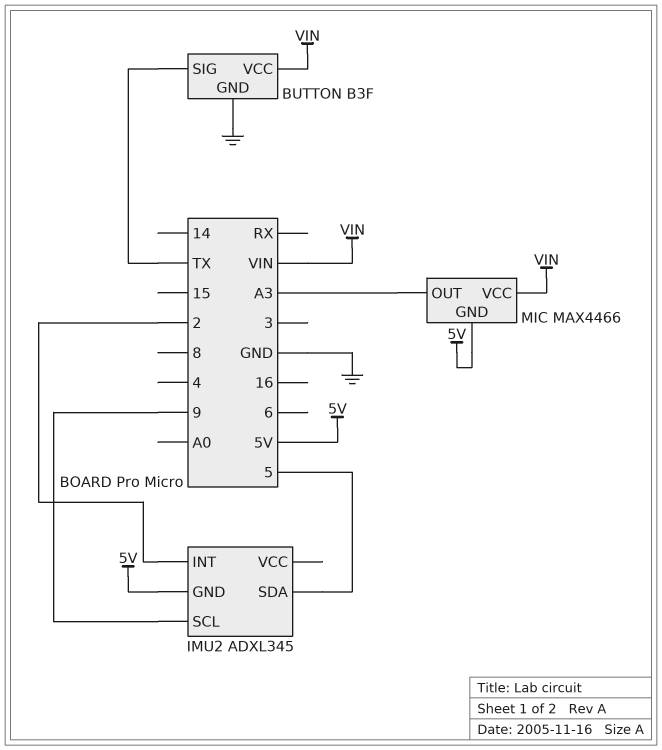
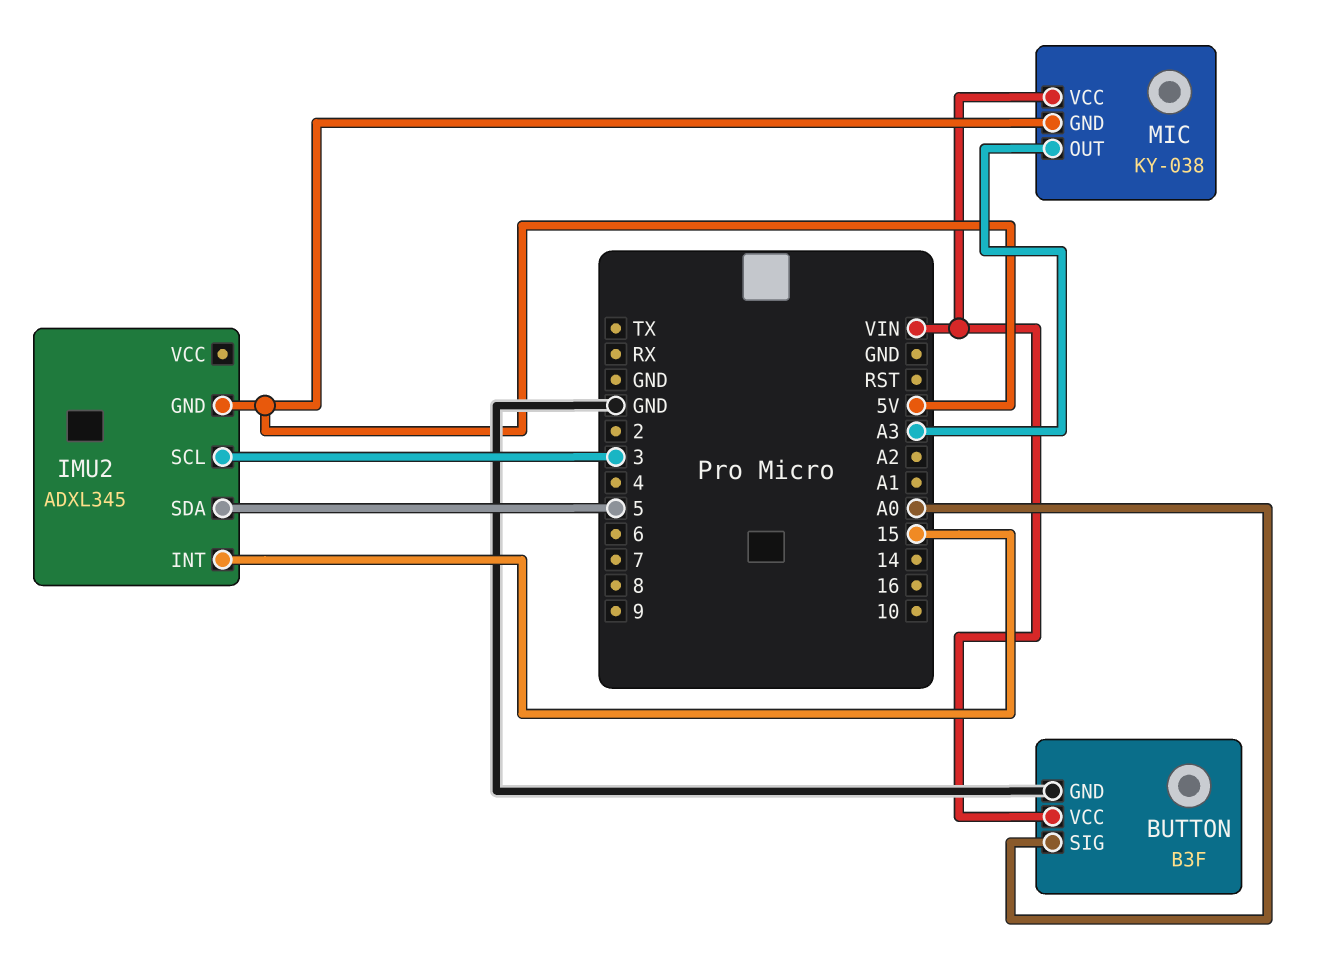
BUTTON pin SIG: TX -> A0
IMU2 pin INT: 2 -> 15
IMU2 pin SCL: 9 -> 3
MIC: MAX4466 -> KY-038

